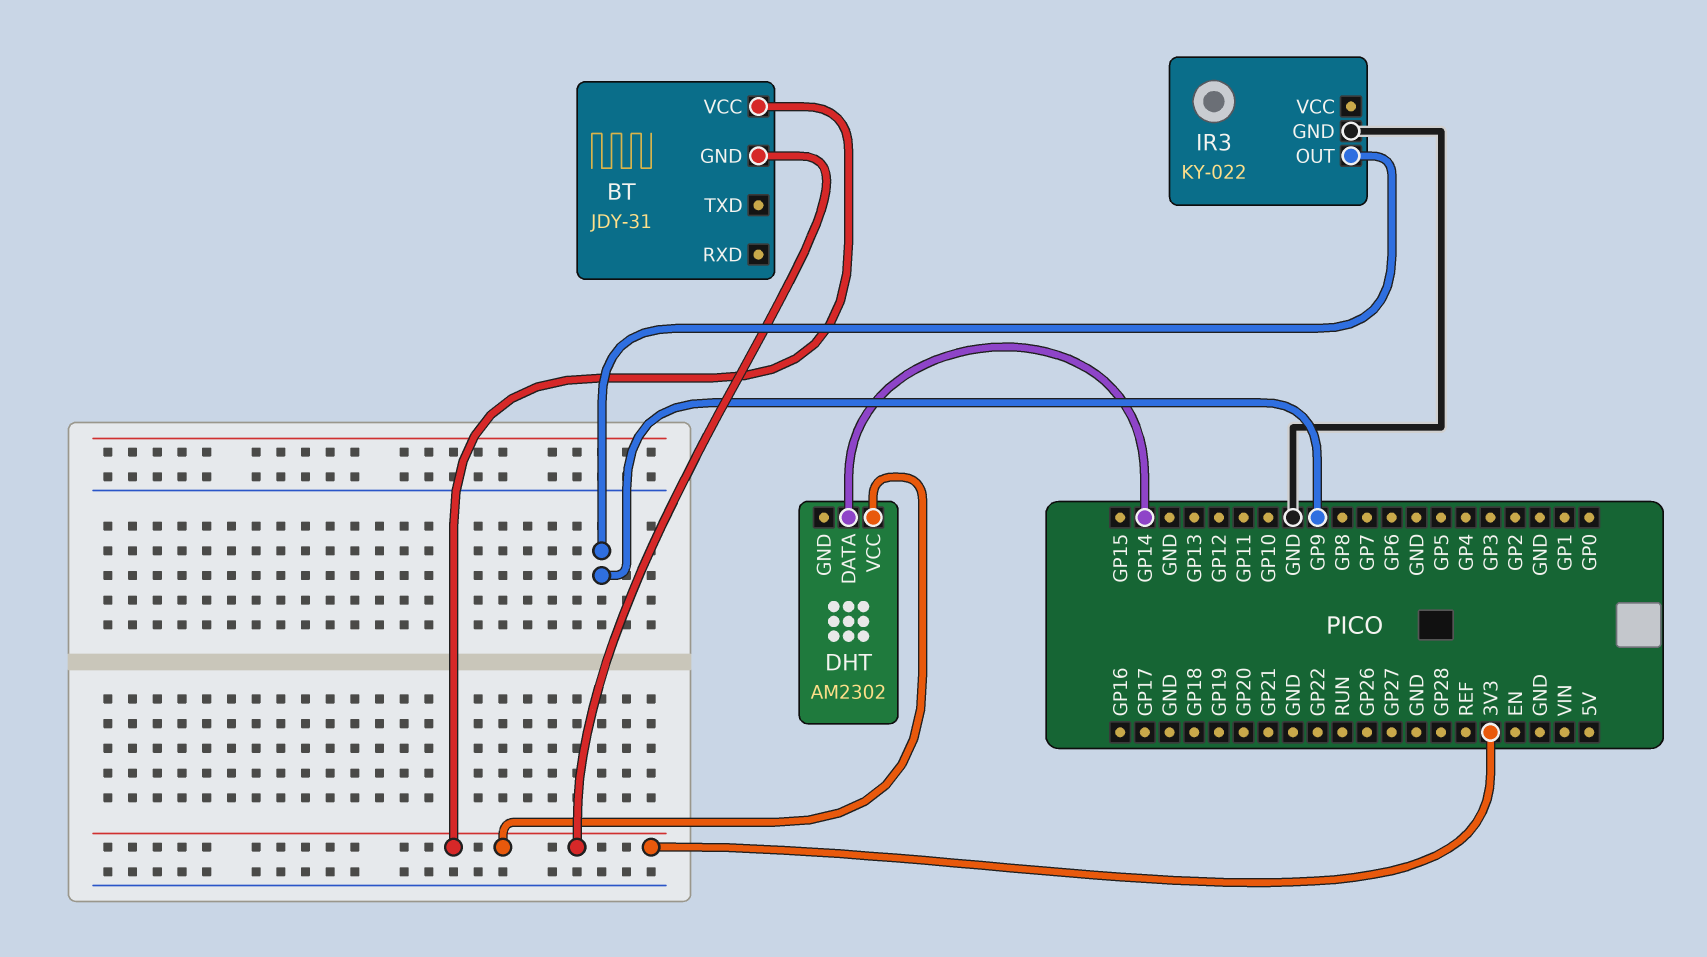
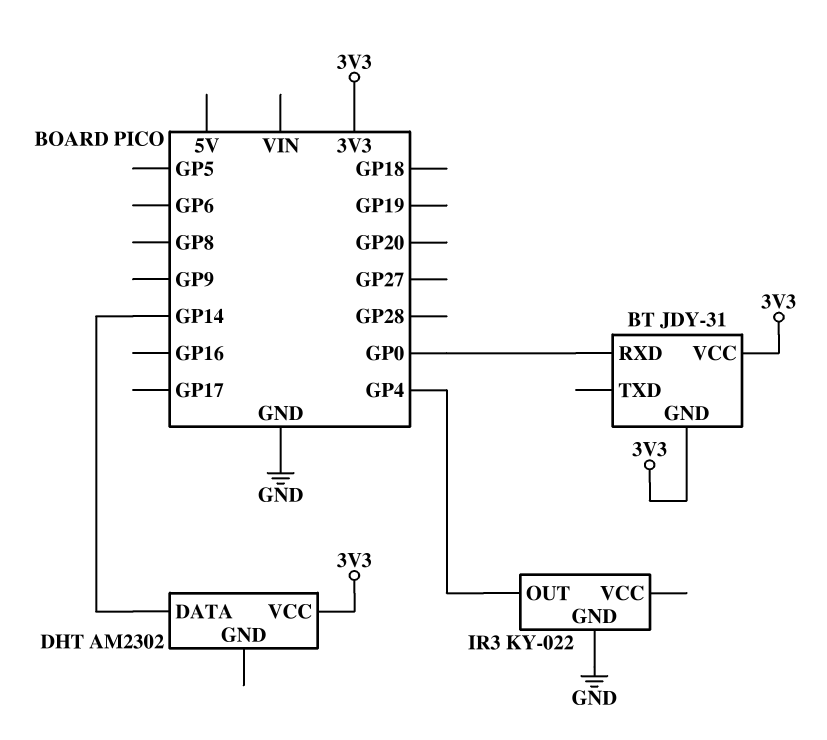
BT pin RXD: none -> GP0
IR3 pin OUT: GP9 -> GP4

